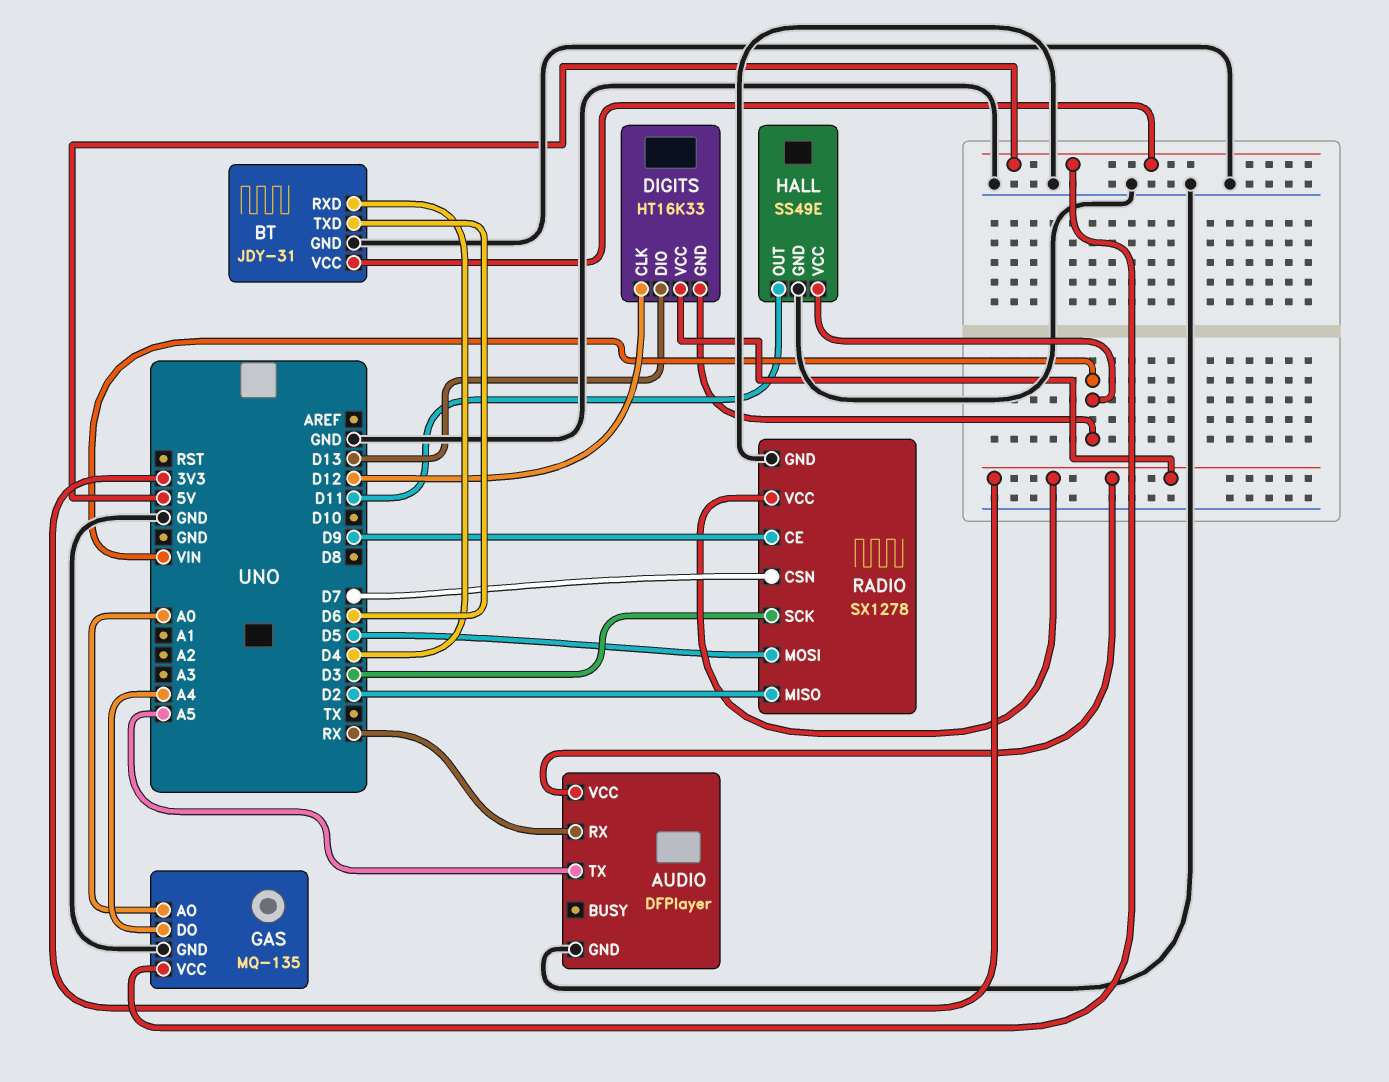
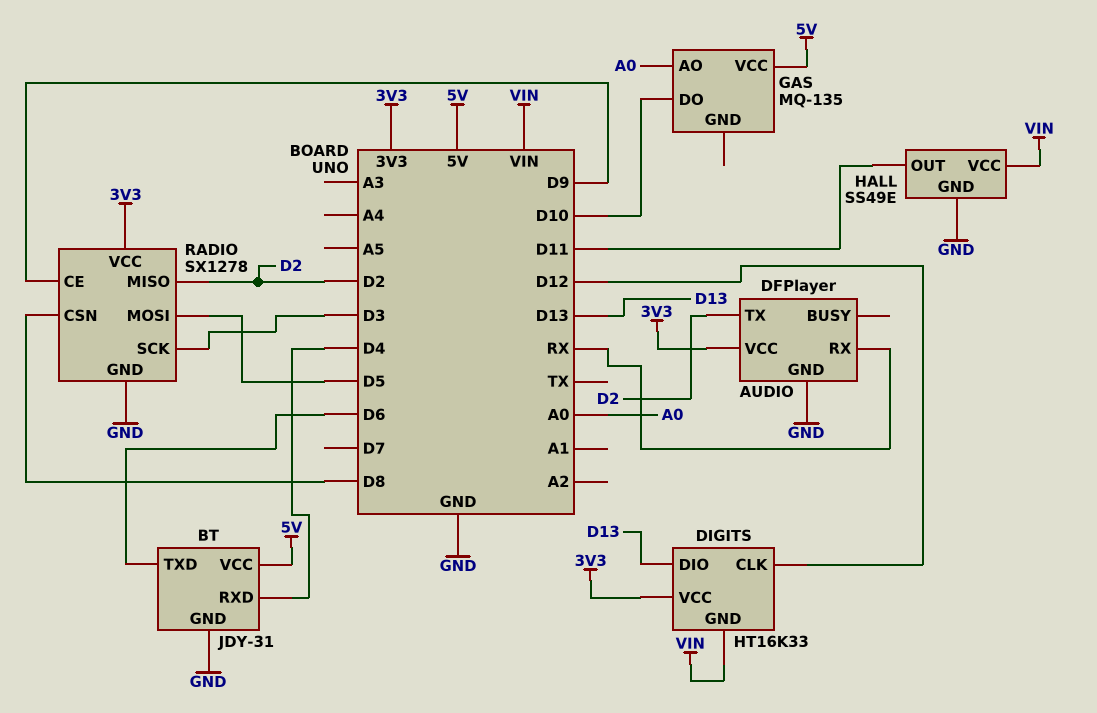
AUDIO pin TX: A5 -> D2
GAS pin DO: A4 -> D10
GAS pin GND: GND -> none
RADIO pin CSN: D7 -> D8

